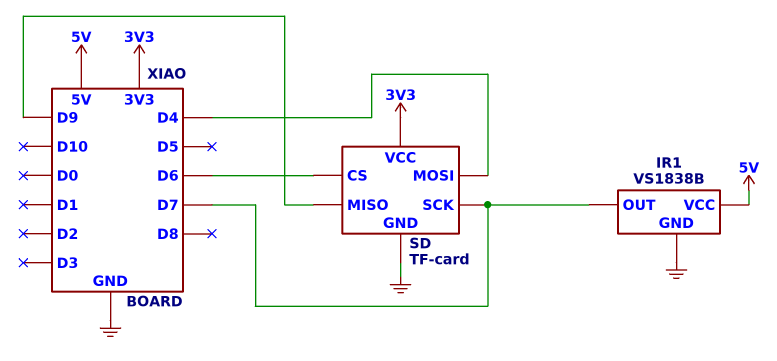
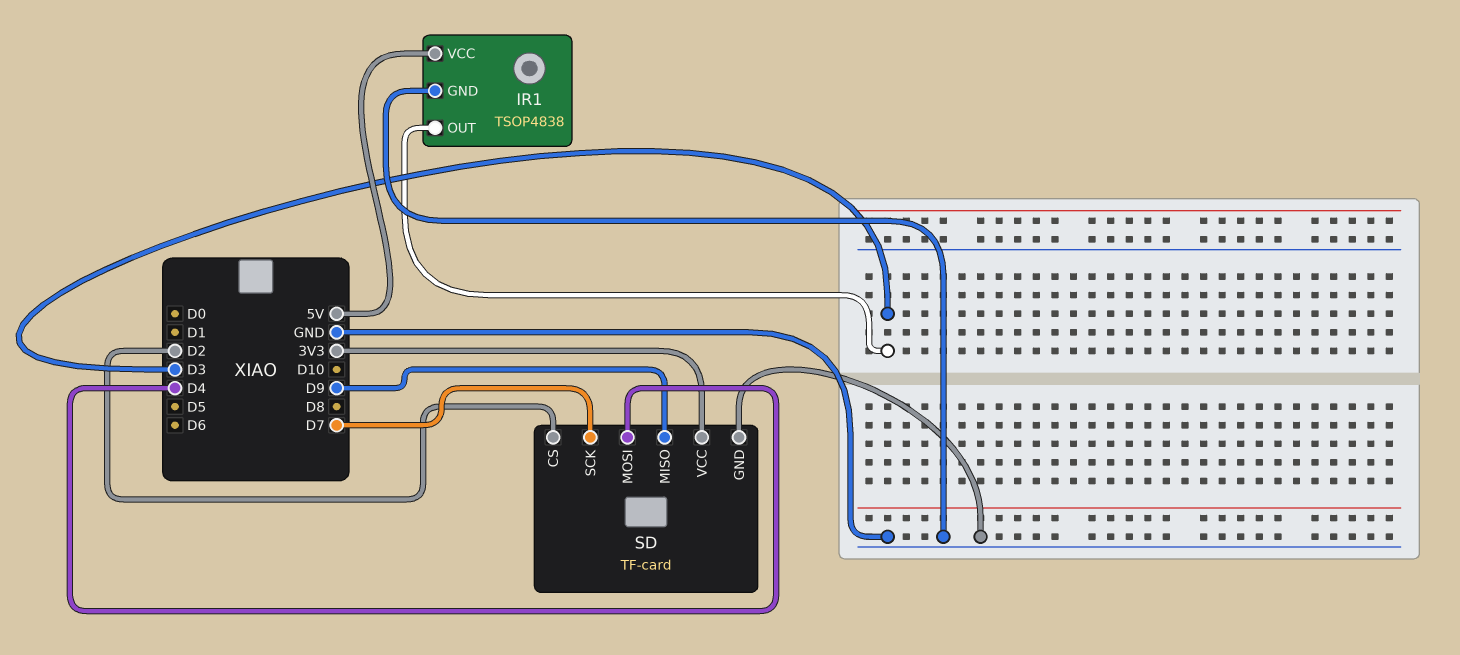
IR1: VS1838B -> TSOP4838
IR1 pin OUT: D7 -> D3
SD pin CS: D6 -> D2

